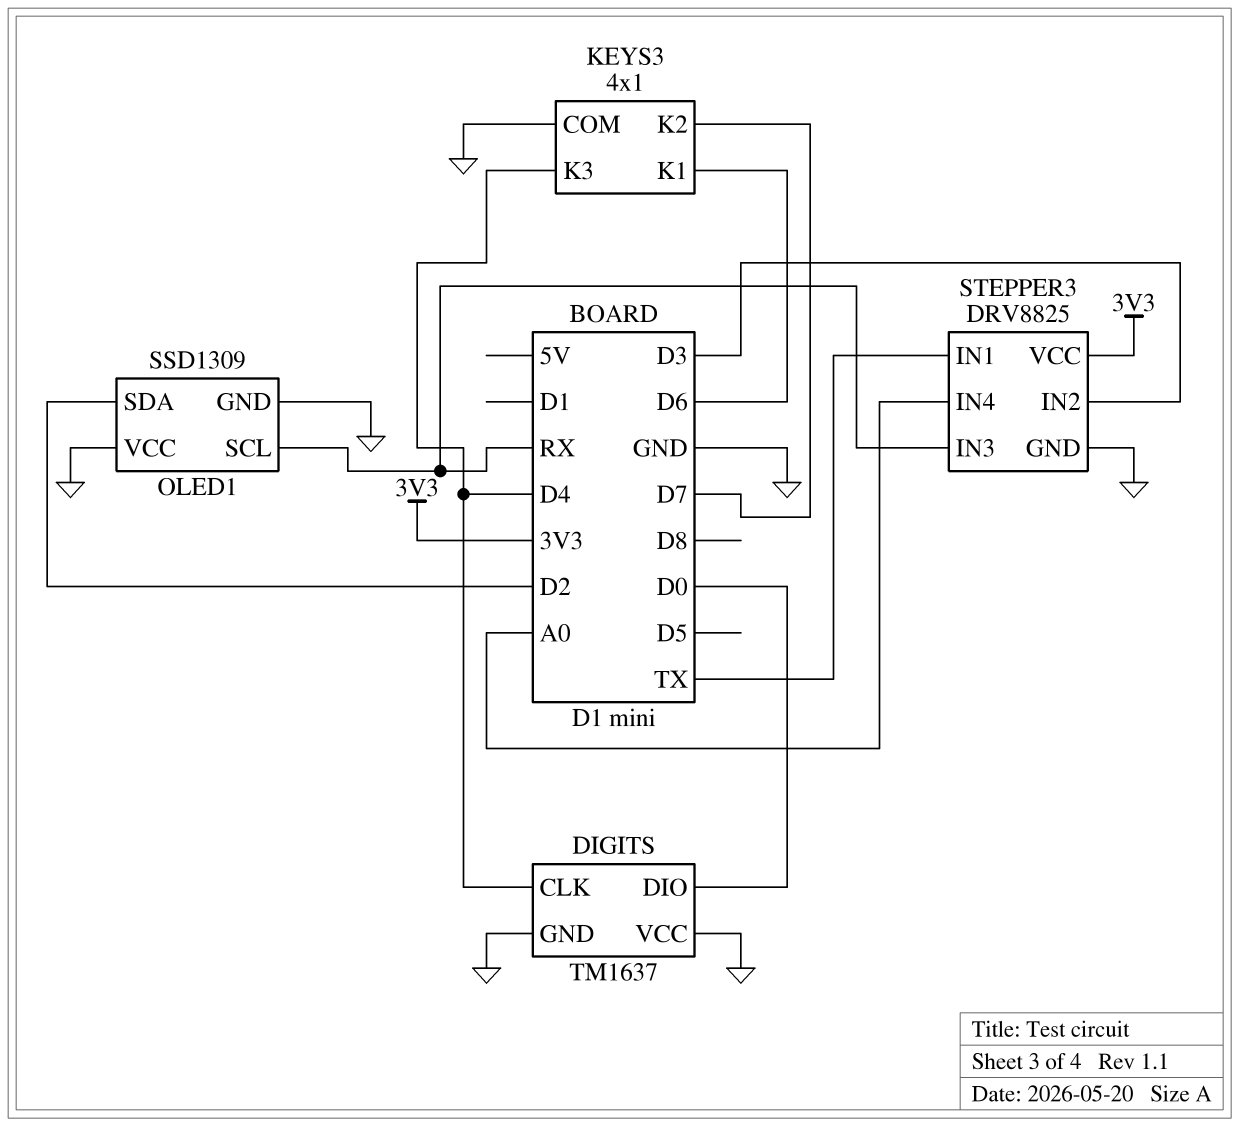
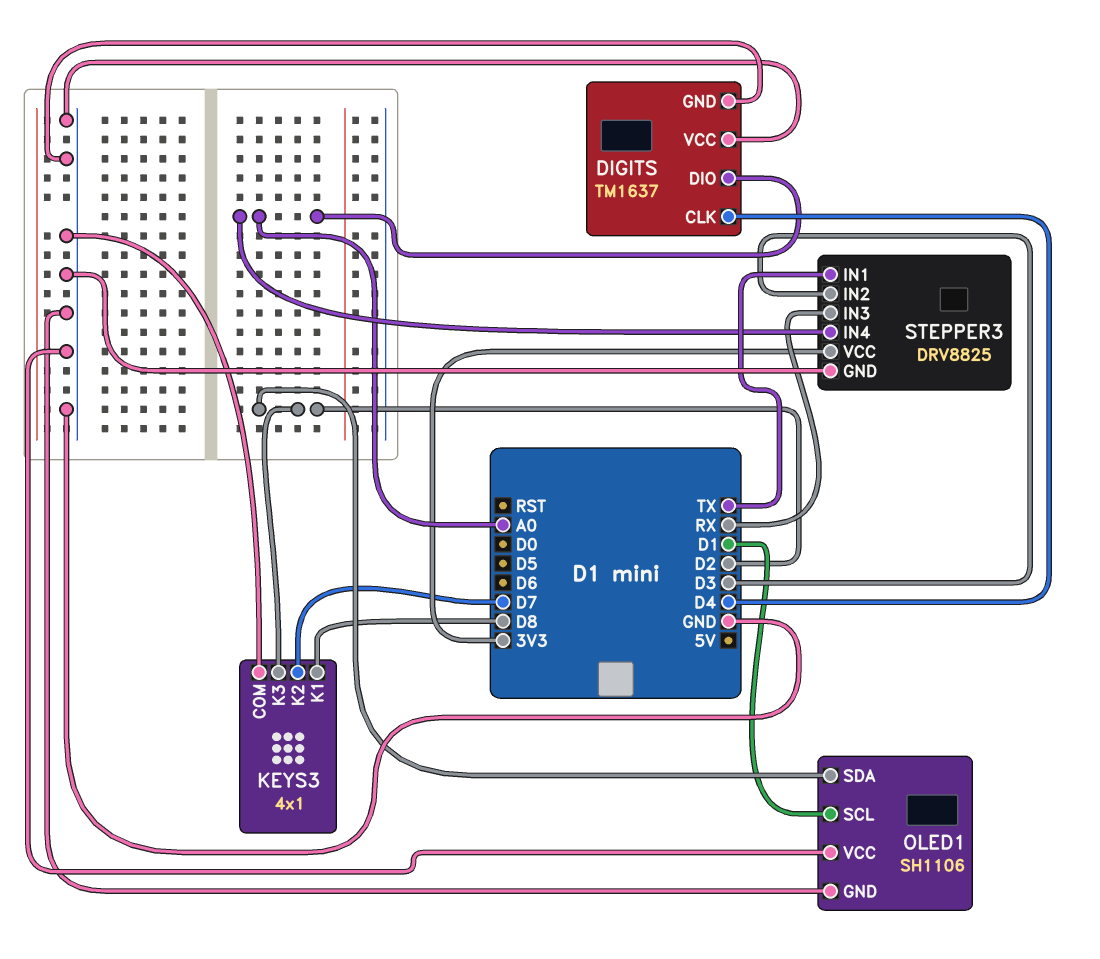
DIGITS pin DIO: D0 -> A0
KEYS3 pin K1: D6 -> D8
KEYS3 pin K3: D4 -> D2
OLED1: SSD1309 -> SH1106
OLED1 pin SCL: RX -> D1

